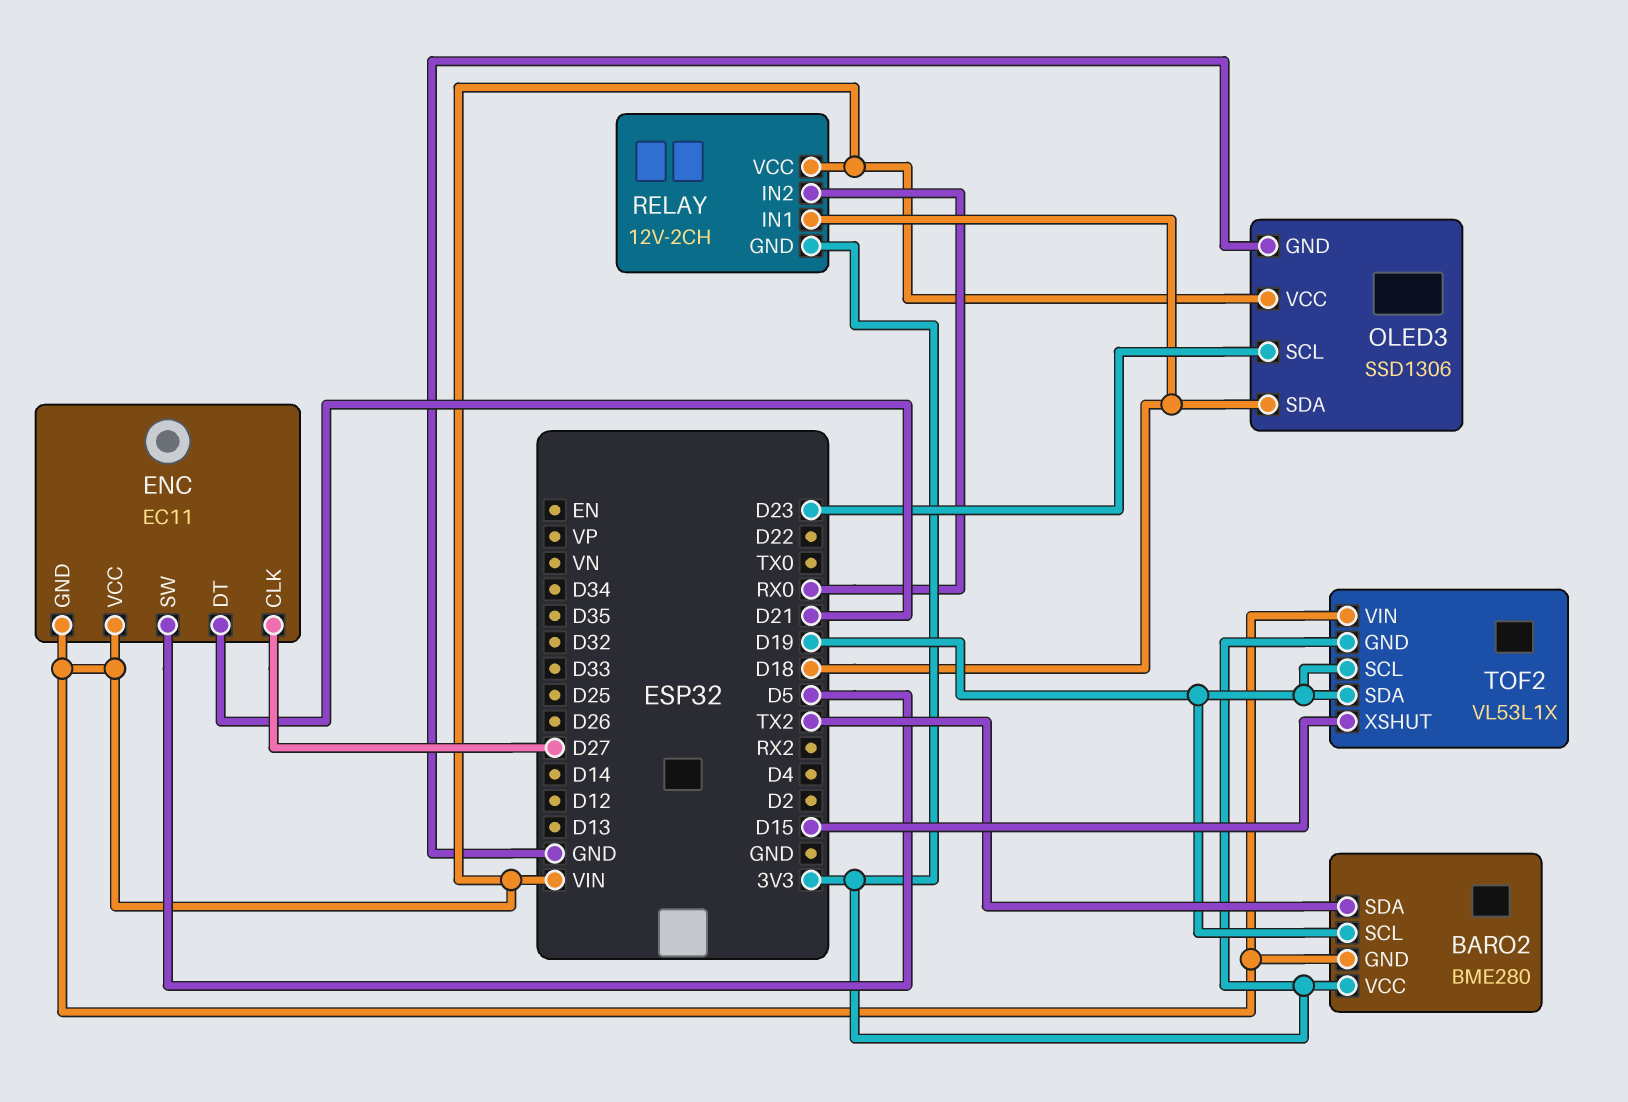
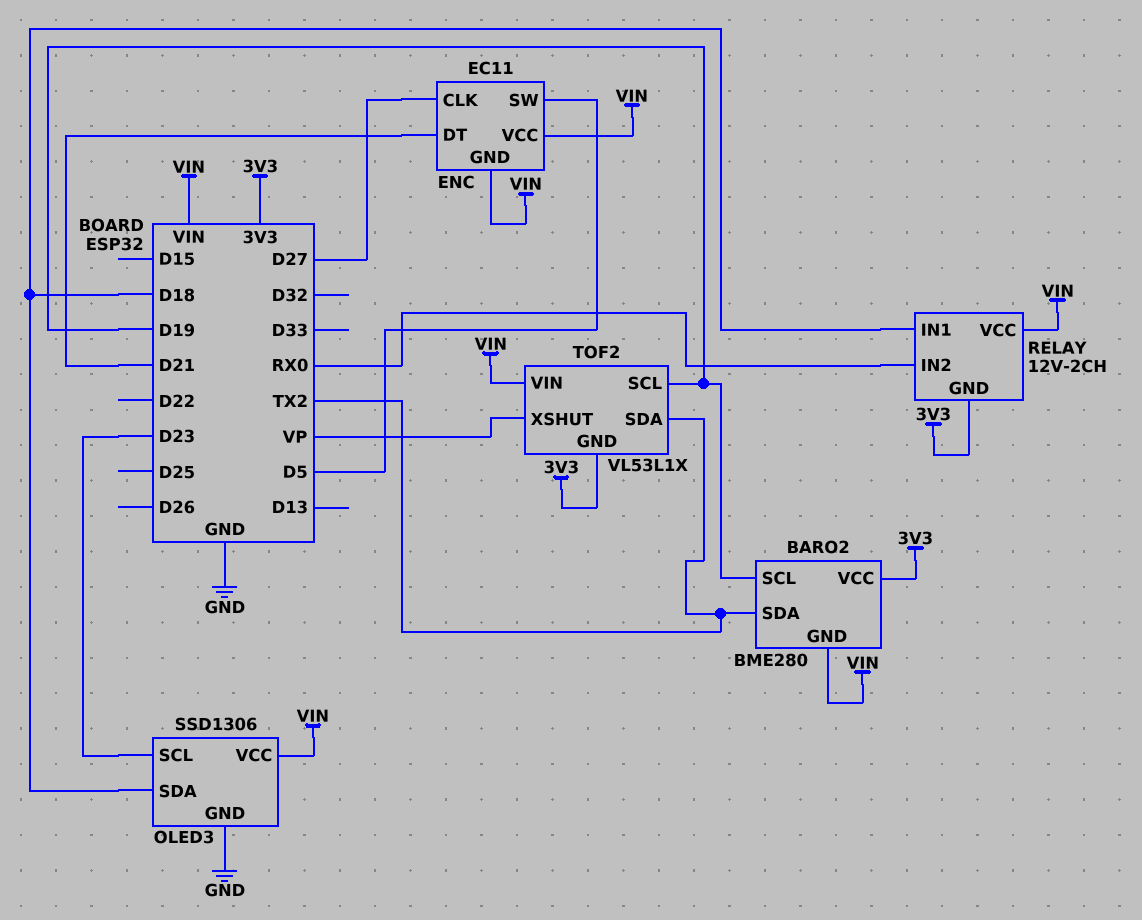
TOF2 pin SDA: D19 -> TX2
TOF2 pin XSHUT: D15 -> VP

